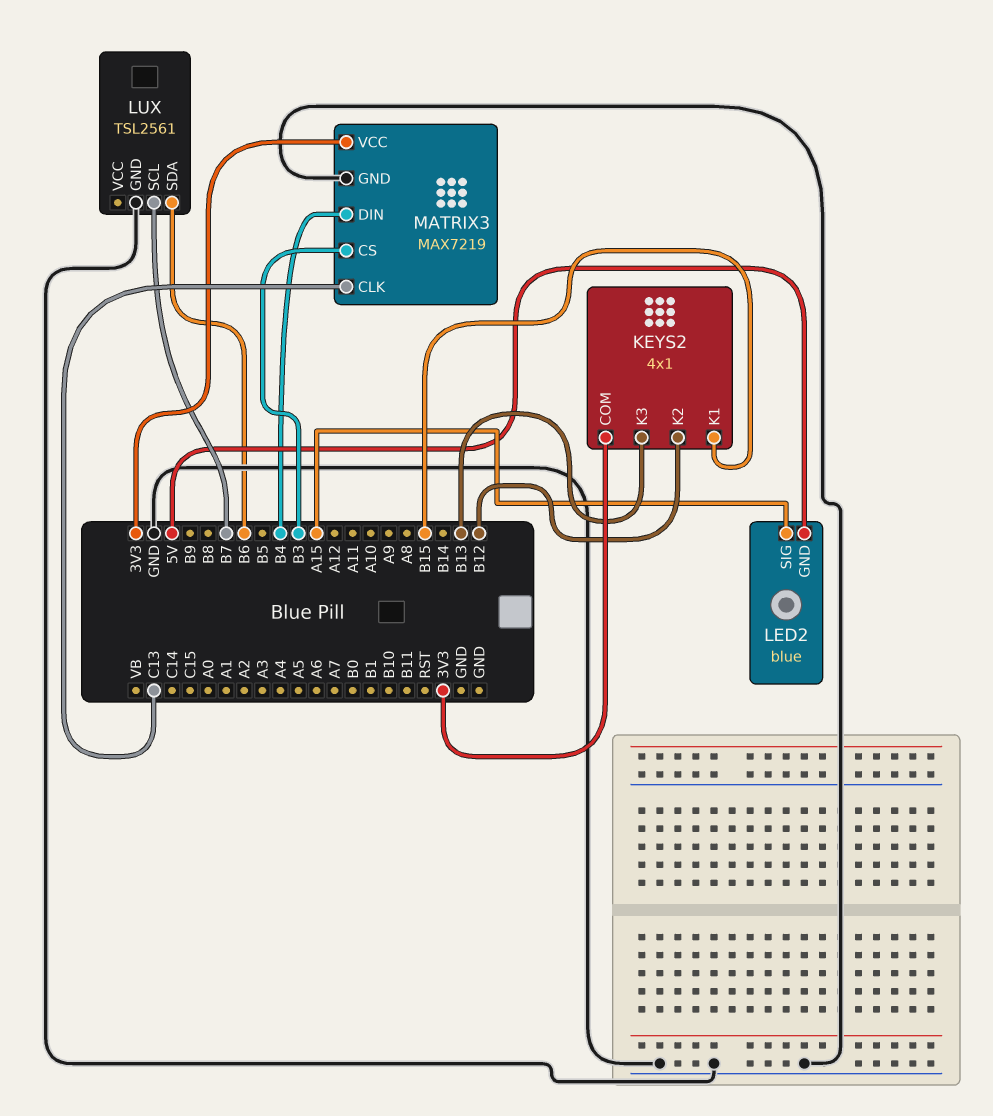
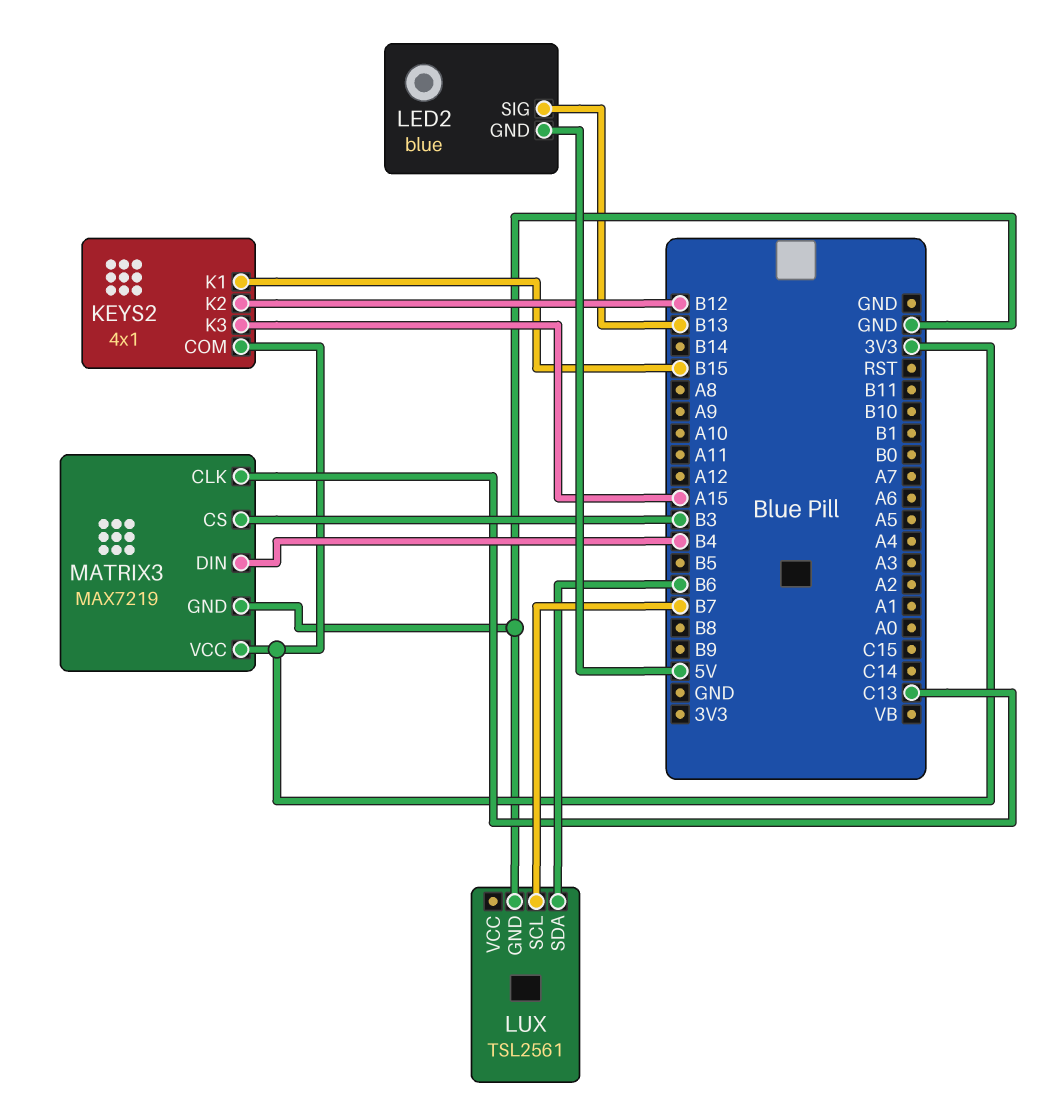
KEYS2 pin K3: B13 -> A15
LED2 pin SIG: A15 -> B13

